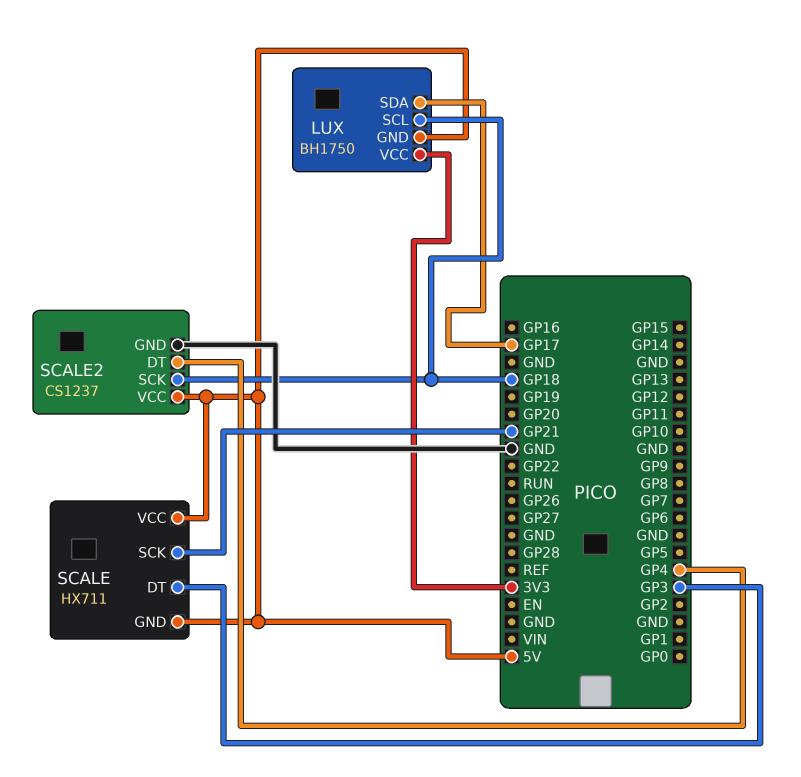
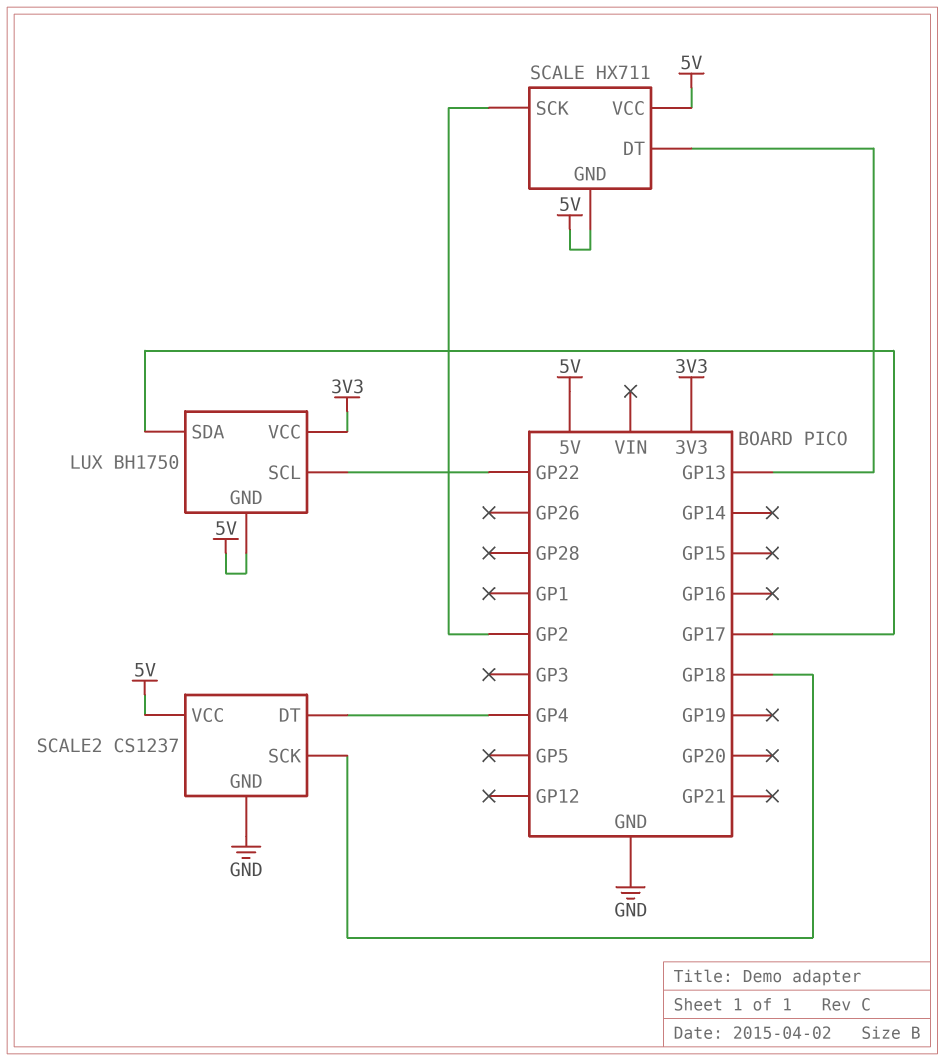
LUX pin SCL: GP18 -> GP22
SCALE pin DT: GP3 -> GP13
SCALE pin SCK: GP21 -> GP2

